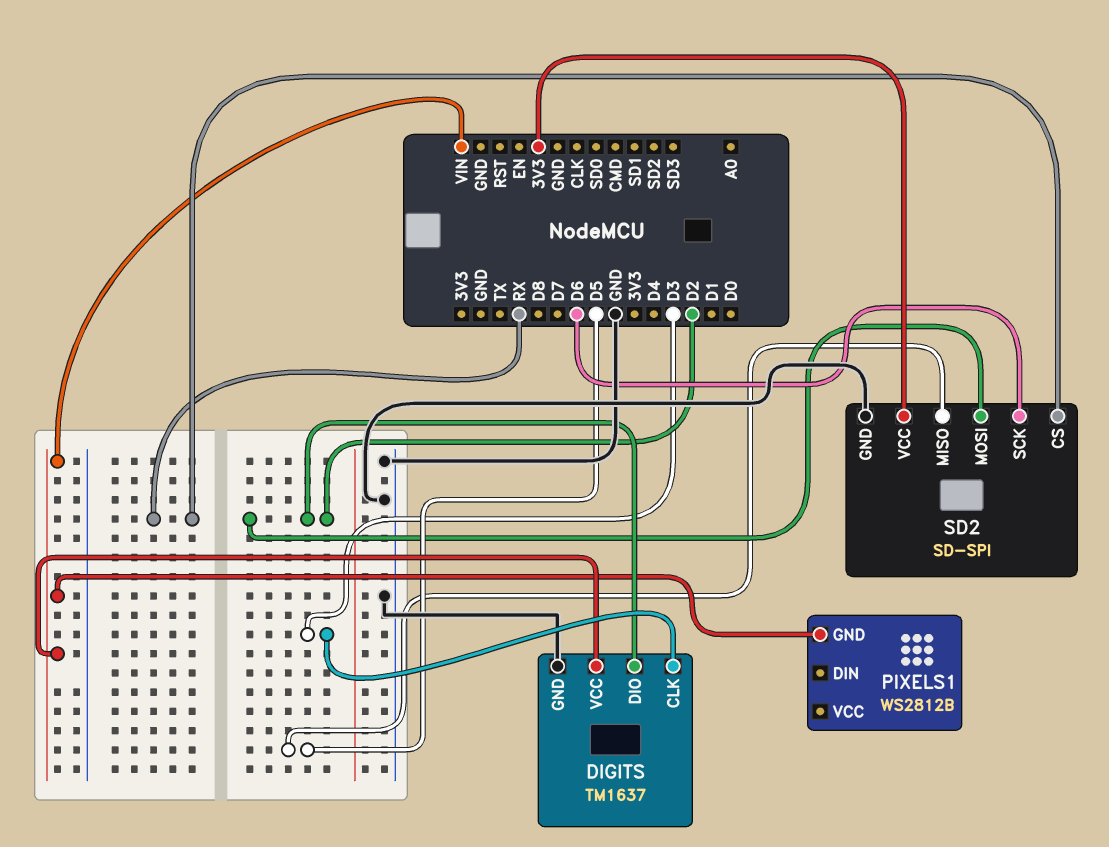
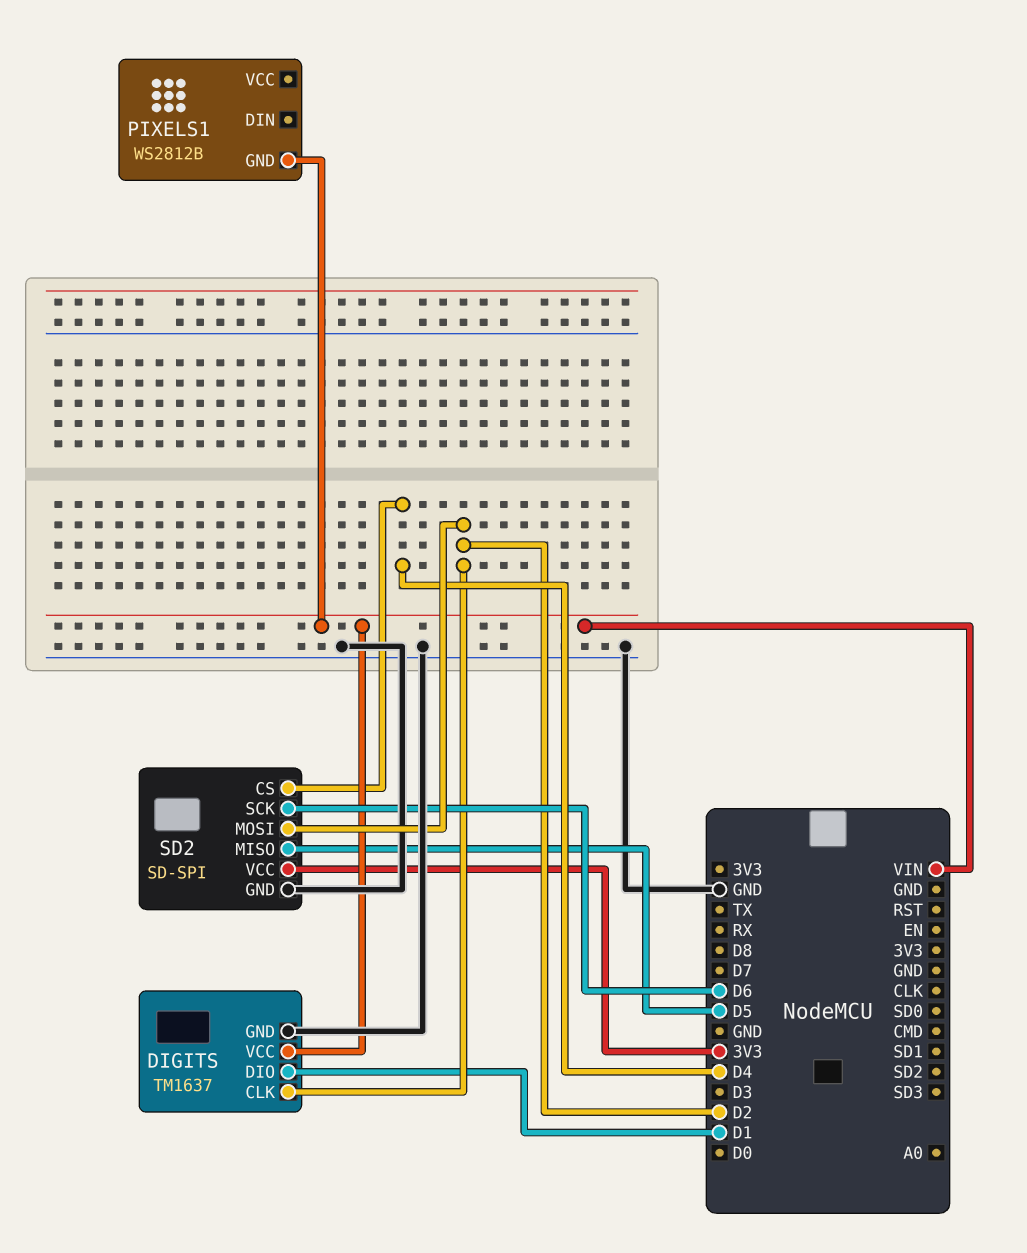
DIGITS pin CLK: D3 -> D2
DIGITS pin DIO: D2 -> D1
SD2 pin CS: RX -> D4

